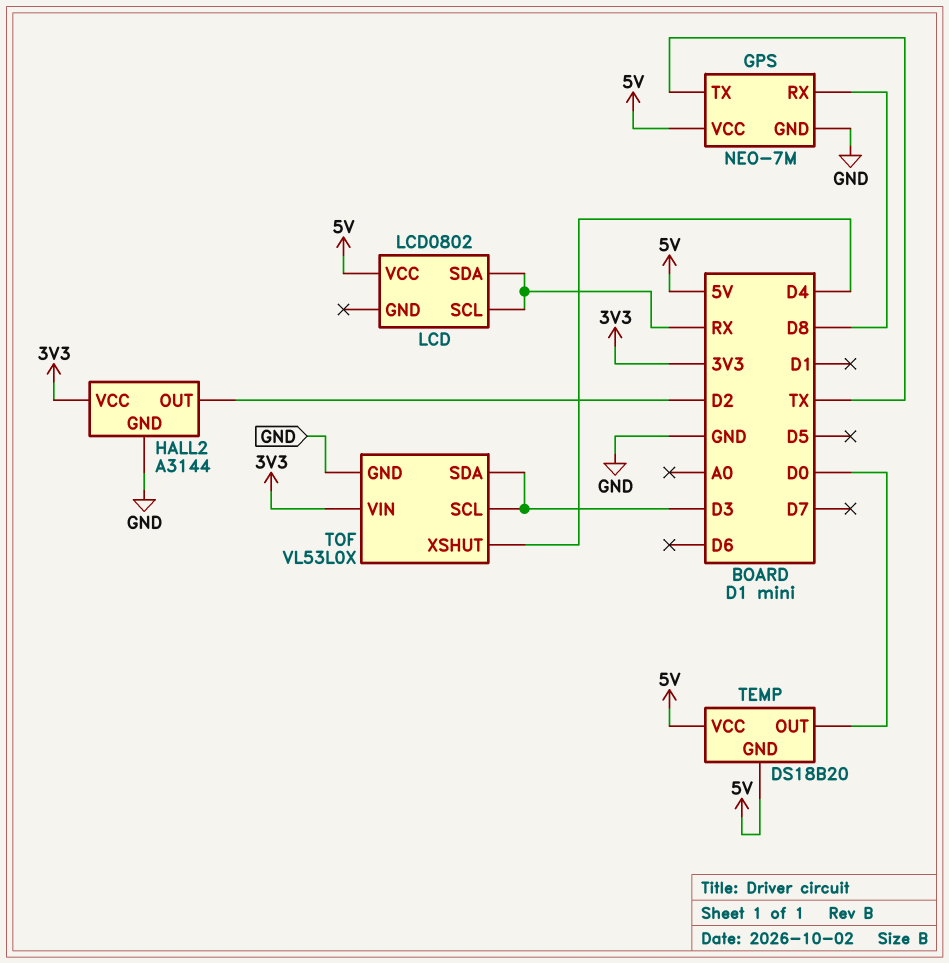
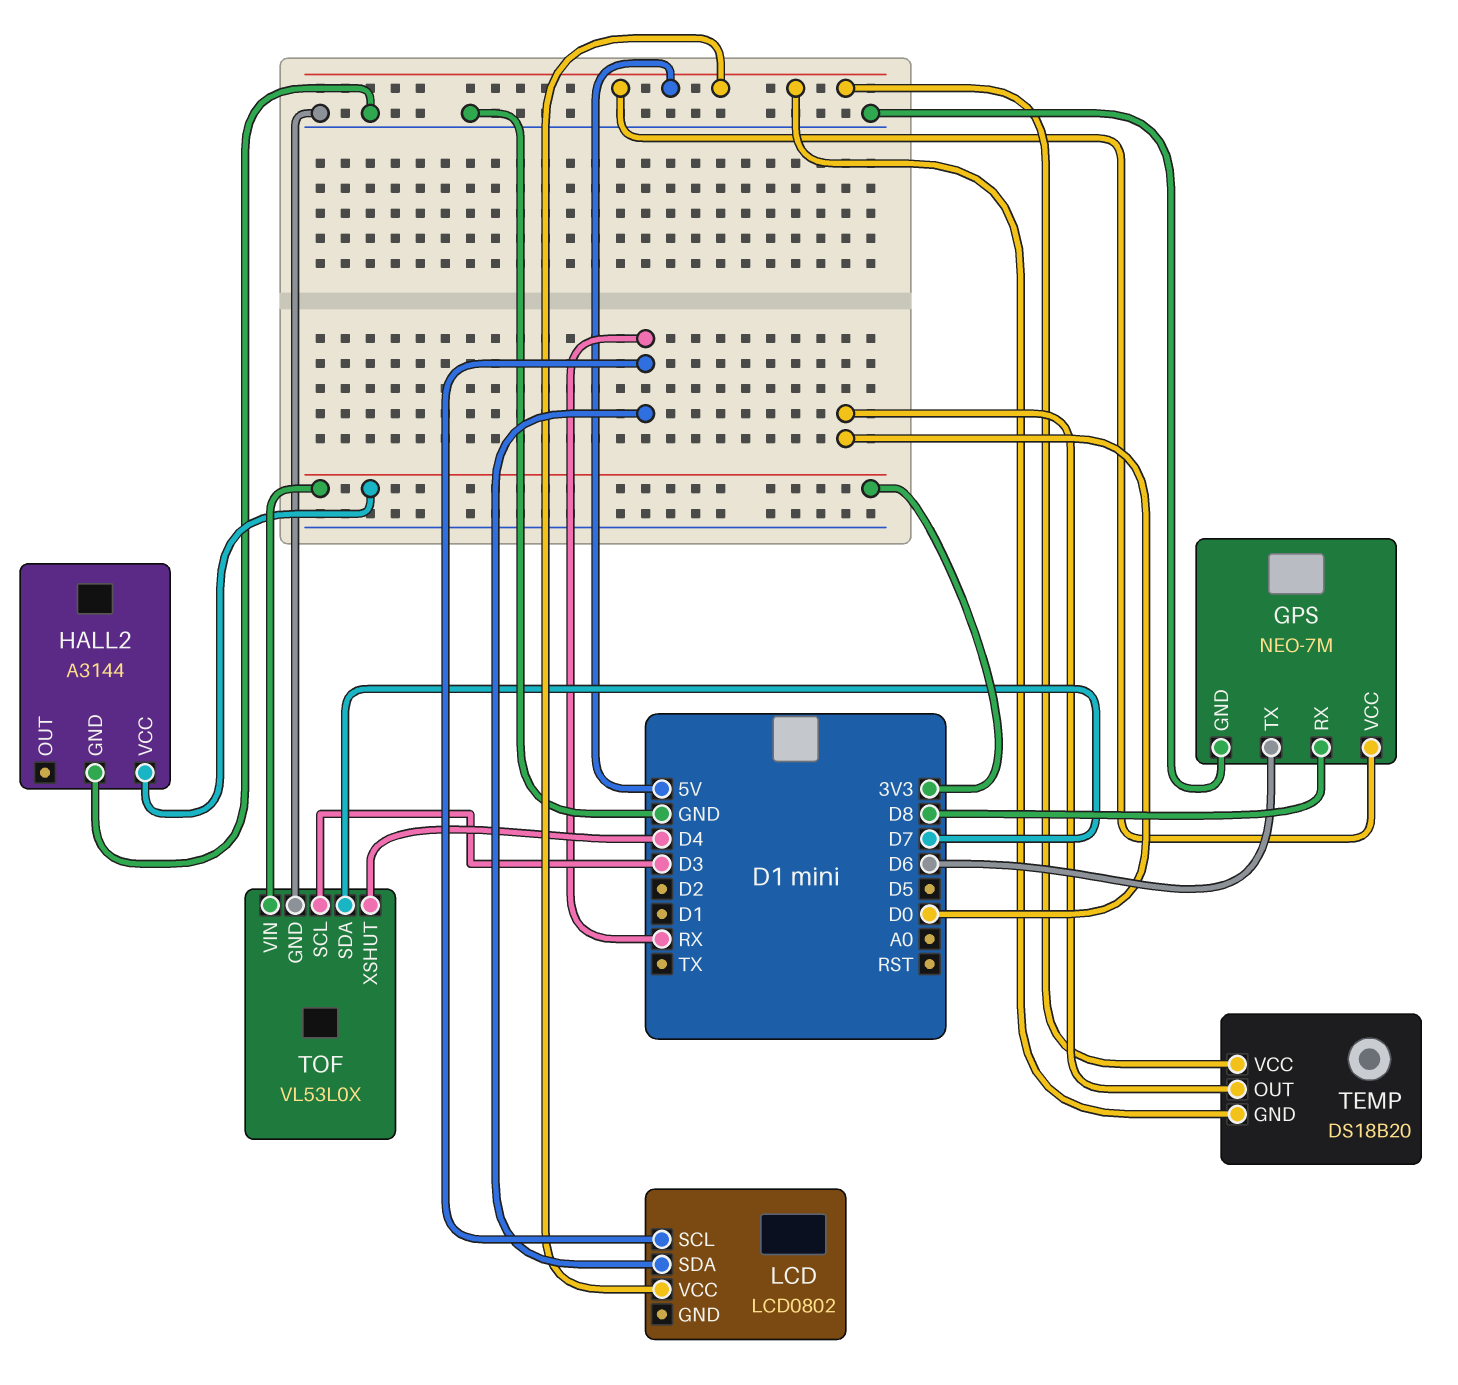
GPS pin TX: TX -> D6
HALL2 pin OUT: D2 -> none
TOF pin SDA: D3 -> D7

